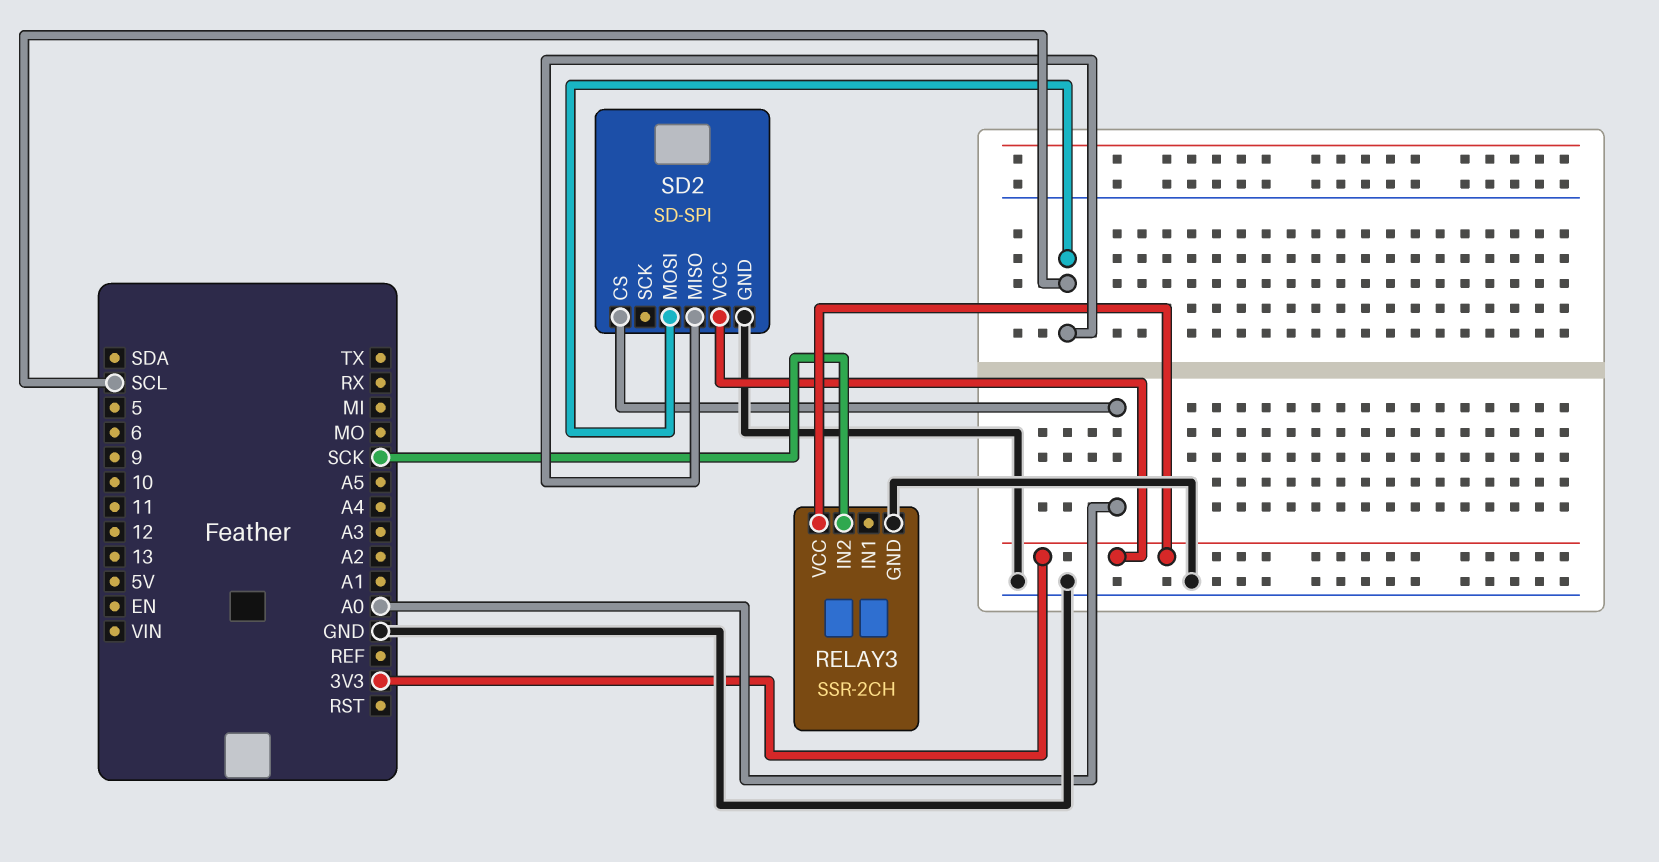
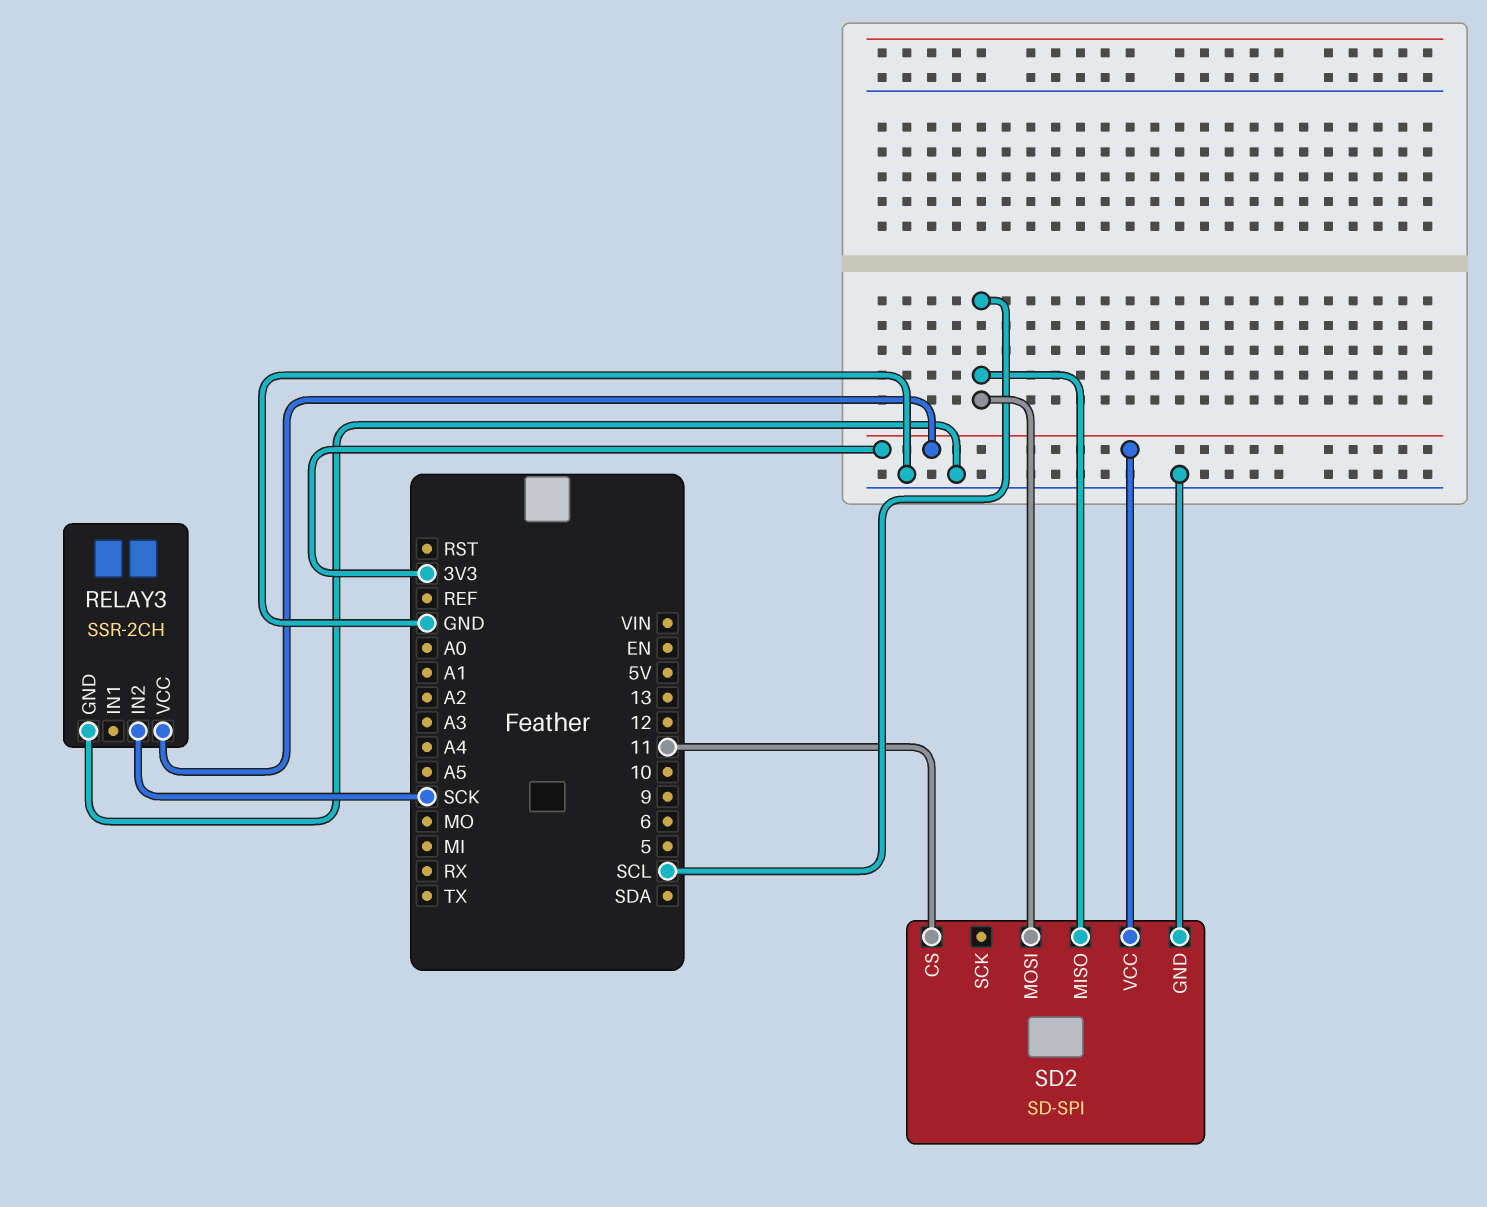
SD2 pin CS: A0 -> 11

